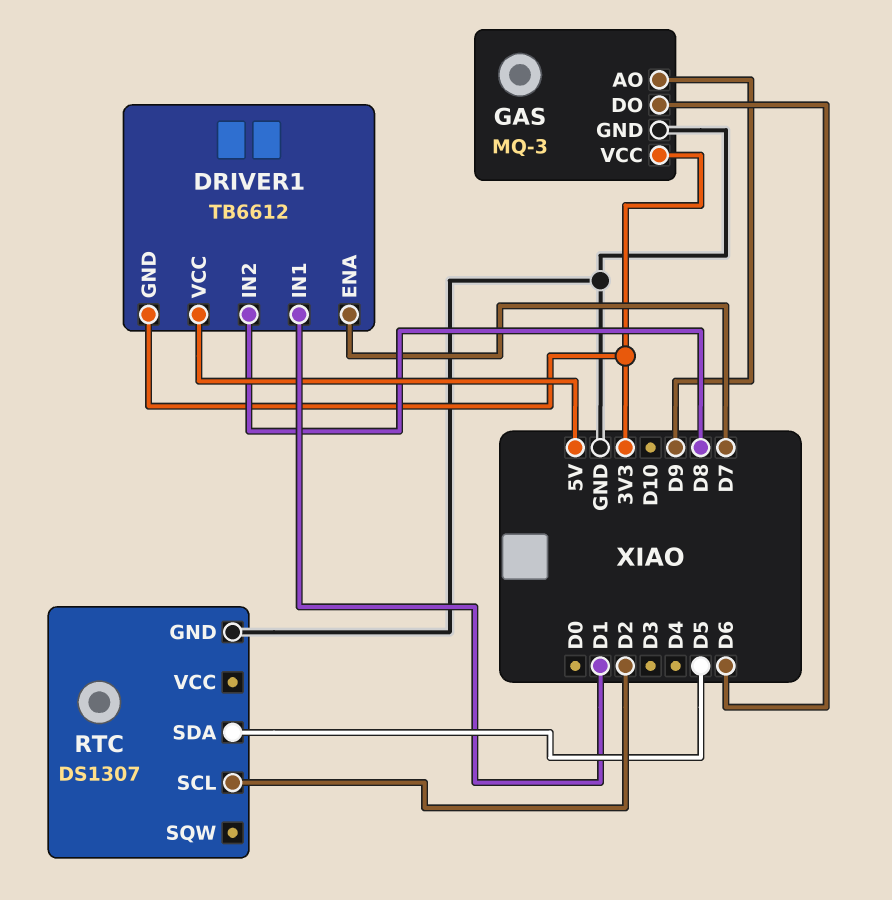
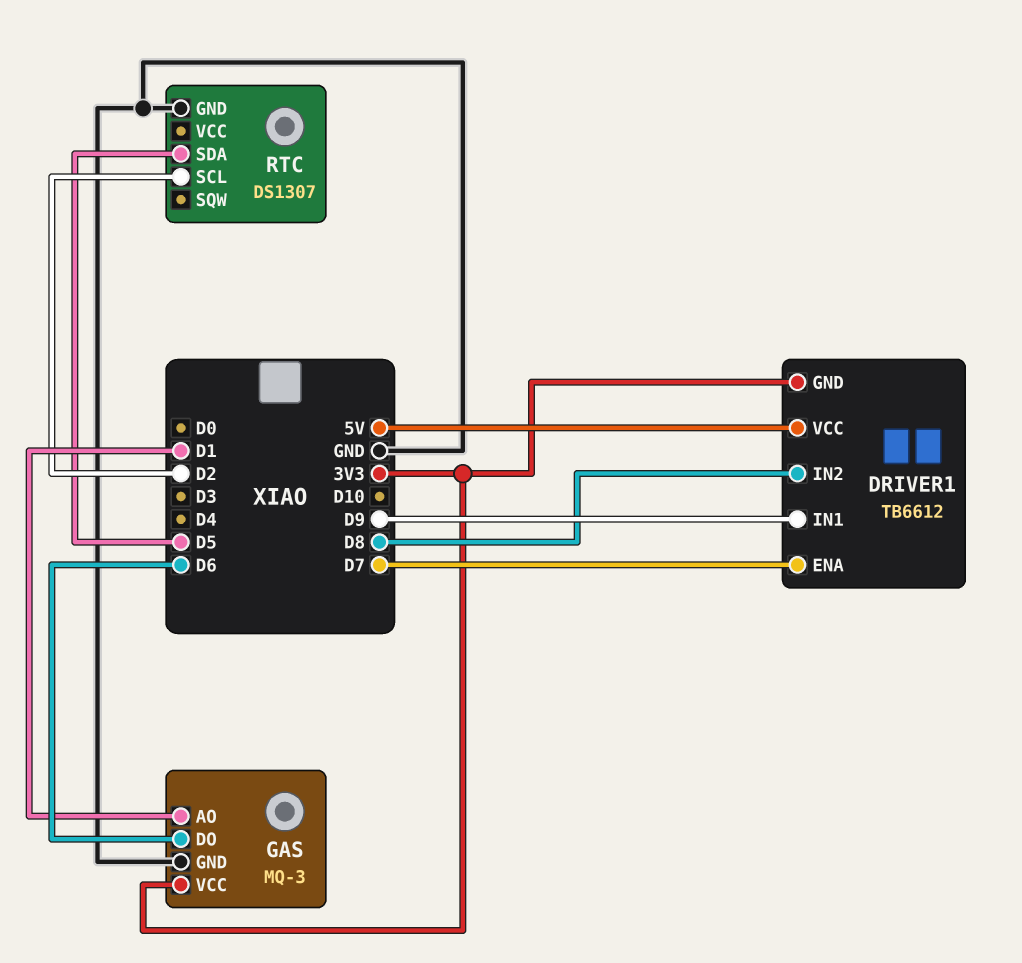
DRIVER1 pin IN1: D1 -> D9
GAS pin AO: D9 -> D1

